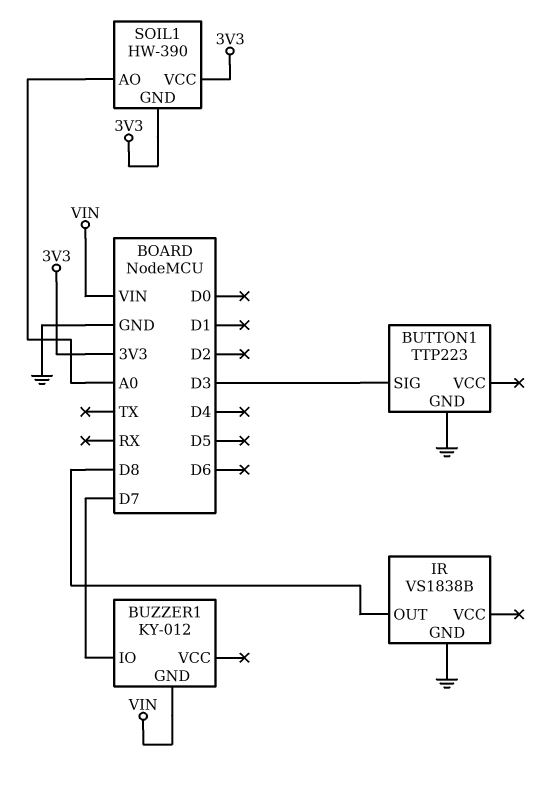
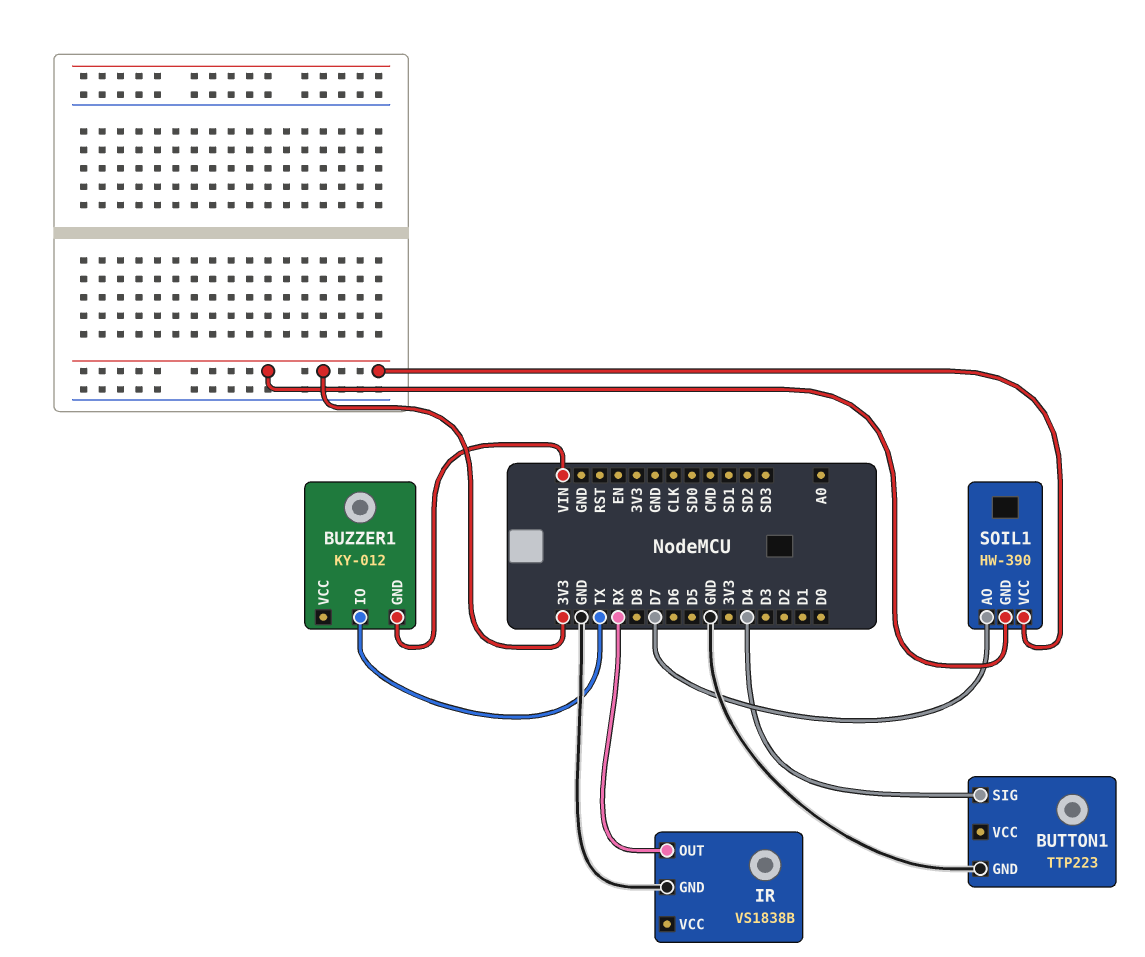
BUTTON1 pin SIG: D3 -> D4
BUZZER1 pin IO: D7 -> TX
IR pin OUT: D8 -> RX
SOIL1 pin AO: A0 -> D7

